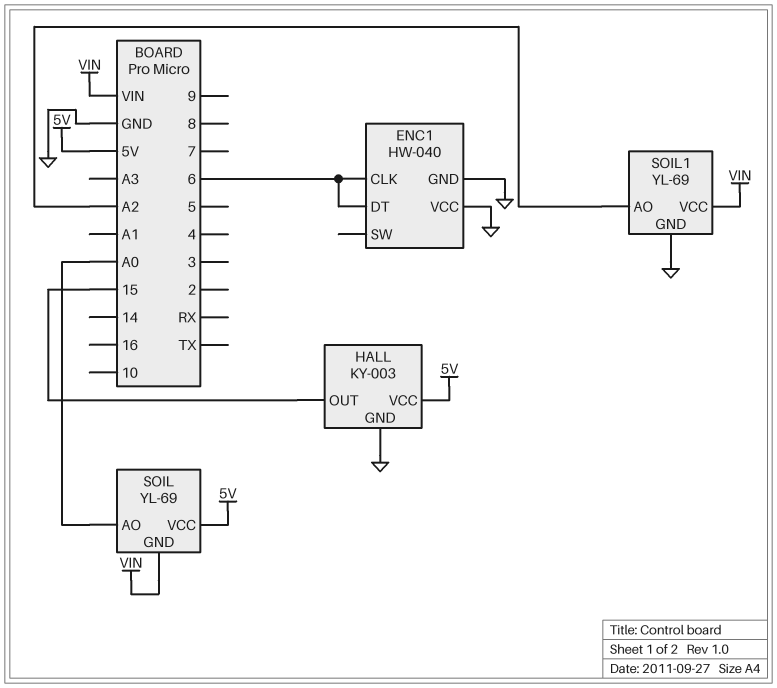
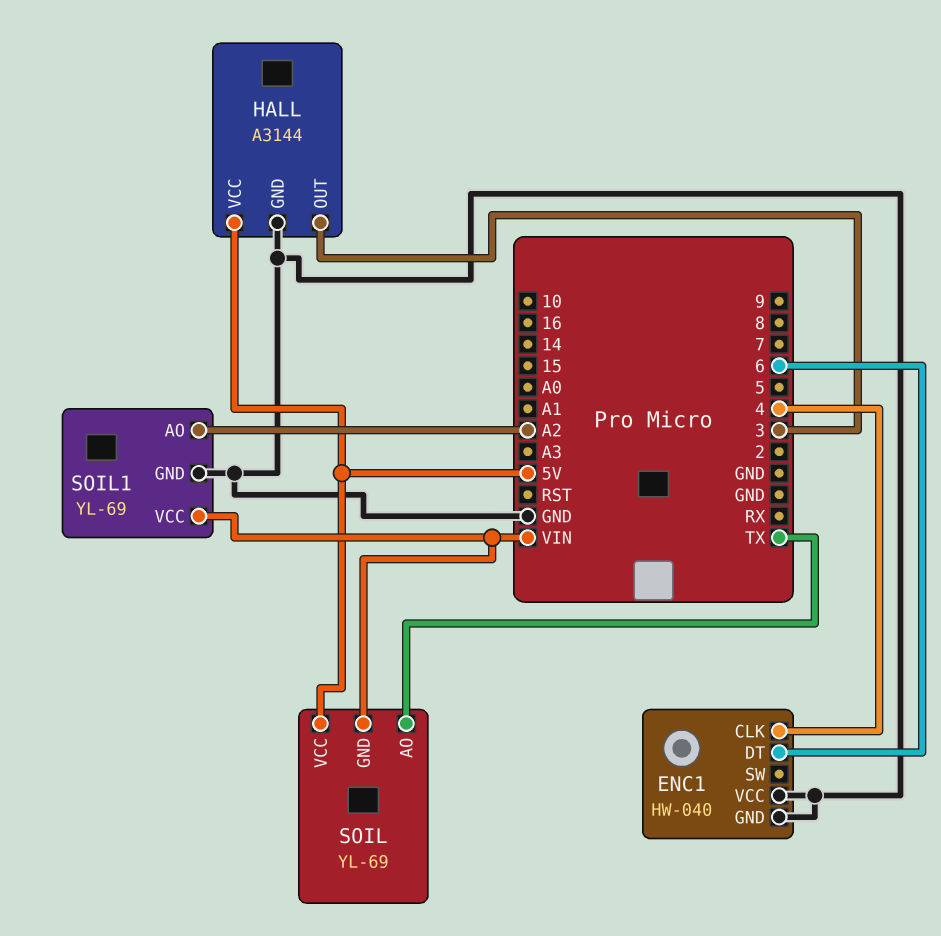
ENC1 pin CLK: 6 -> 4
HALL: KY-003 -> A3144
HALL pin OUT: 15 -> 3
SOIL pin AO: A0 -> TX

